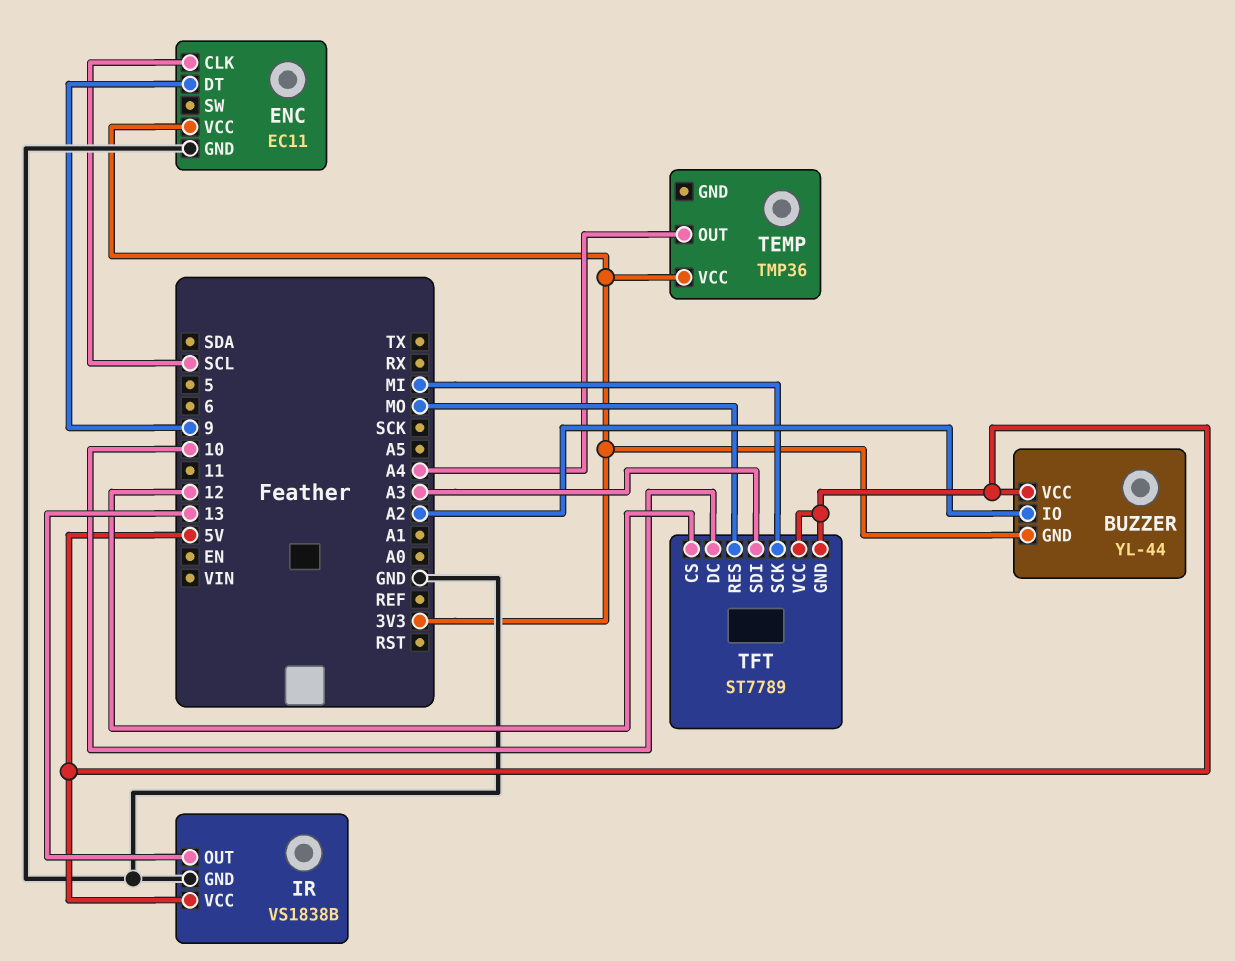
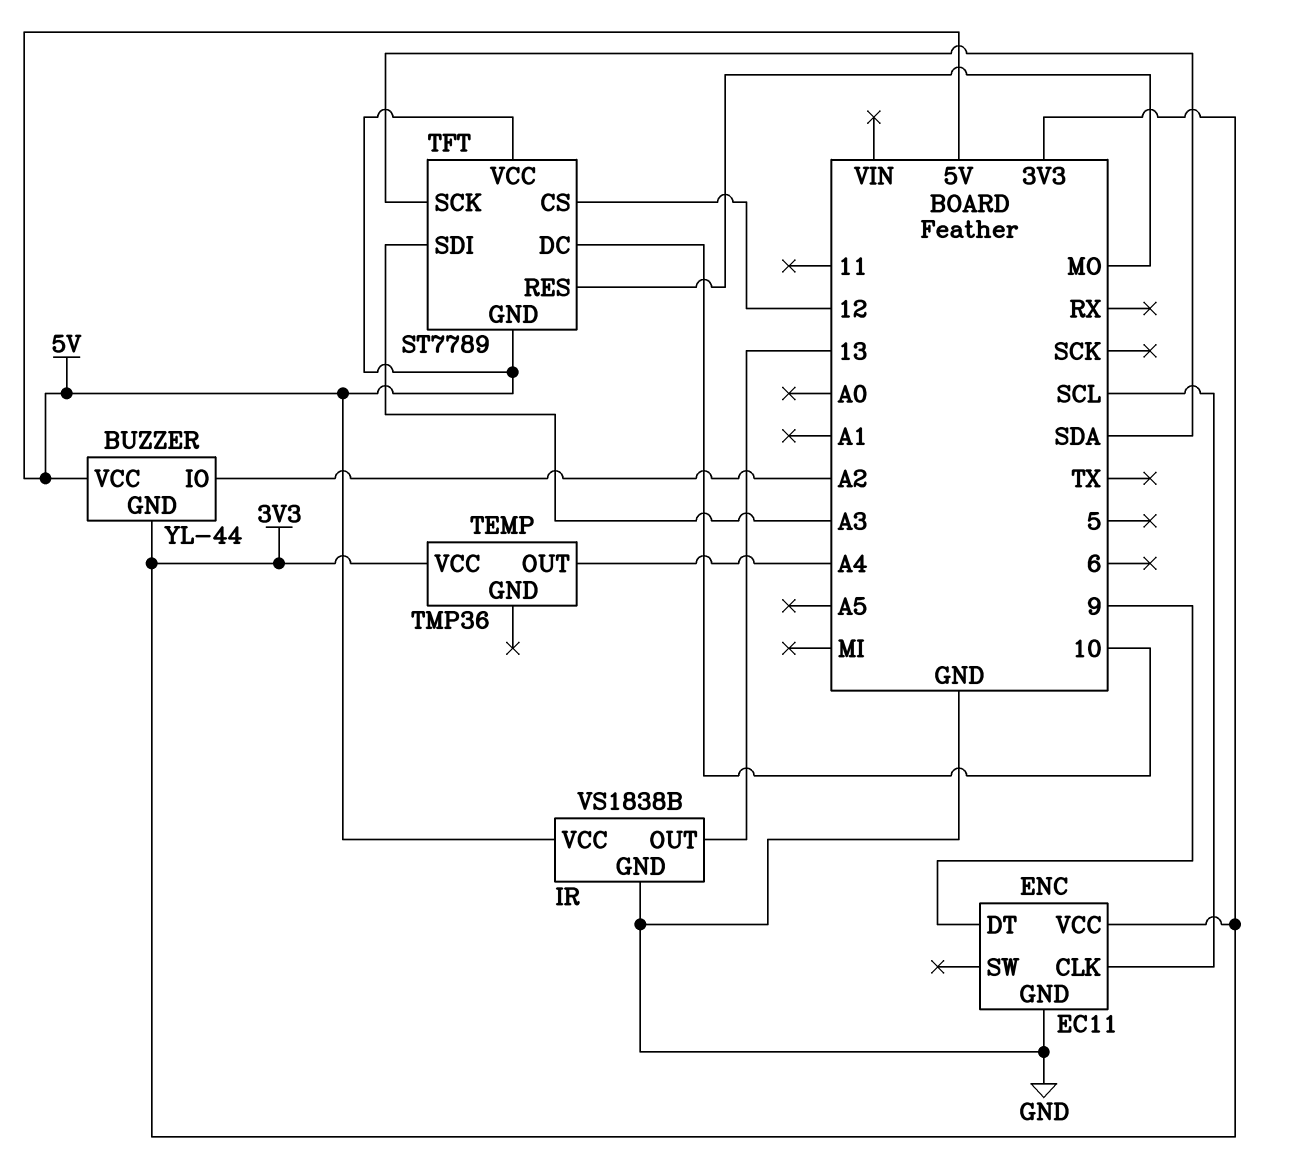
TFT pin SCK: MI -> SDA

